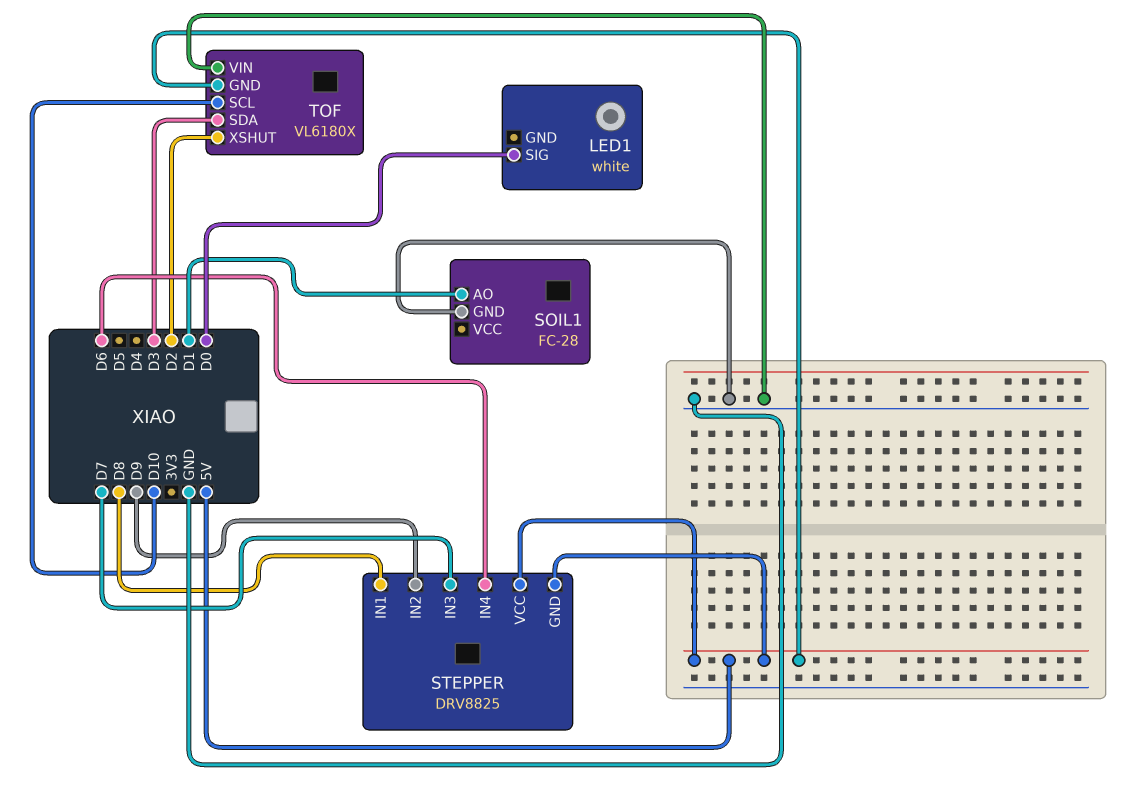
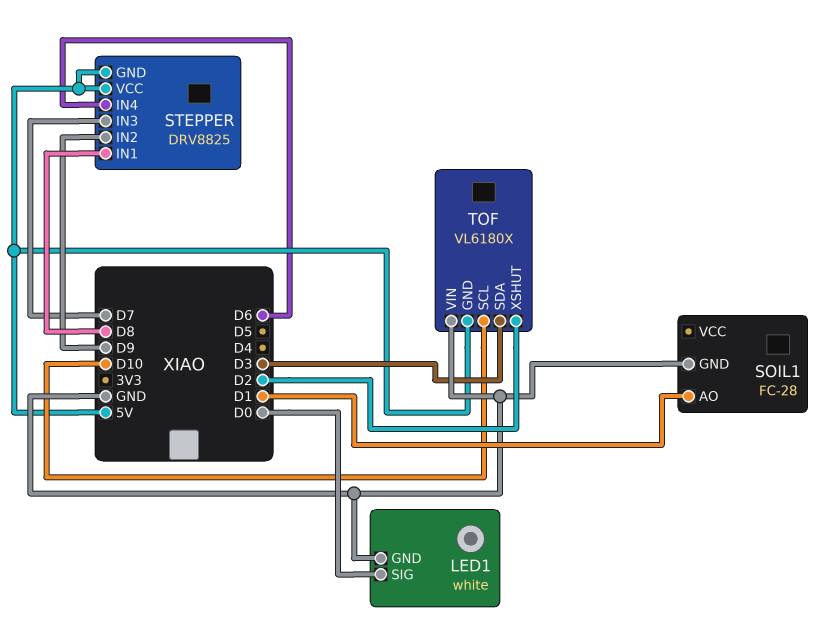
LED1 pin GND: none -> GND

